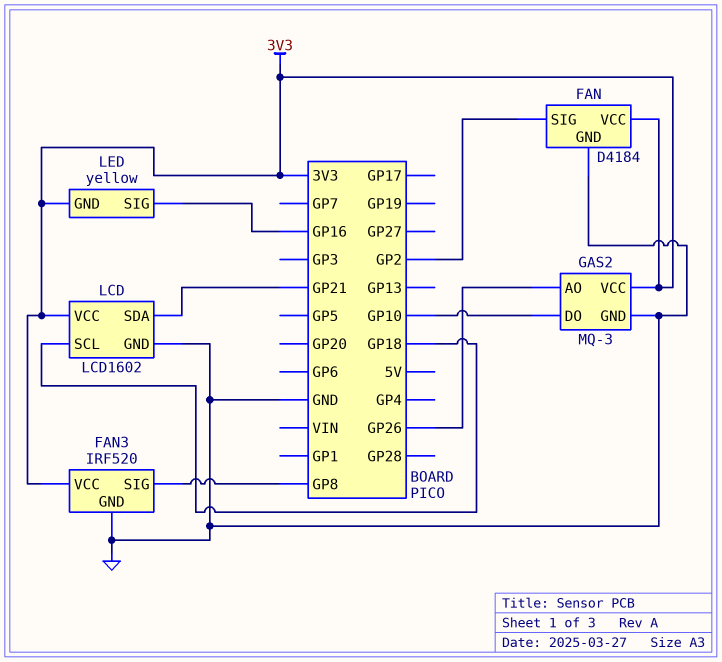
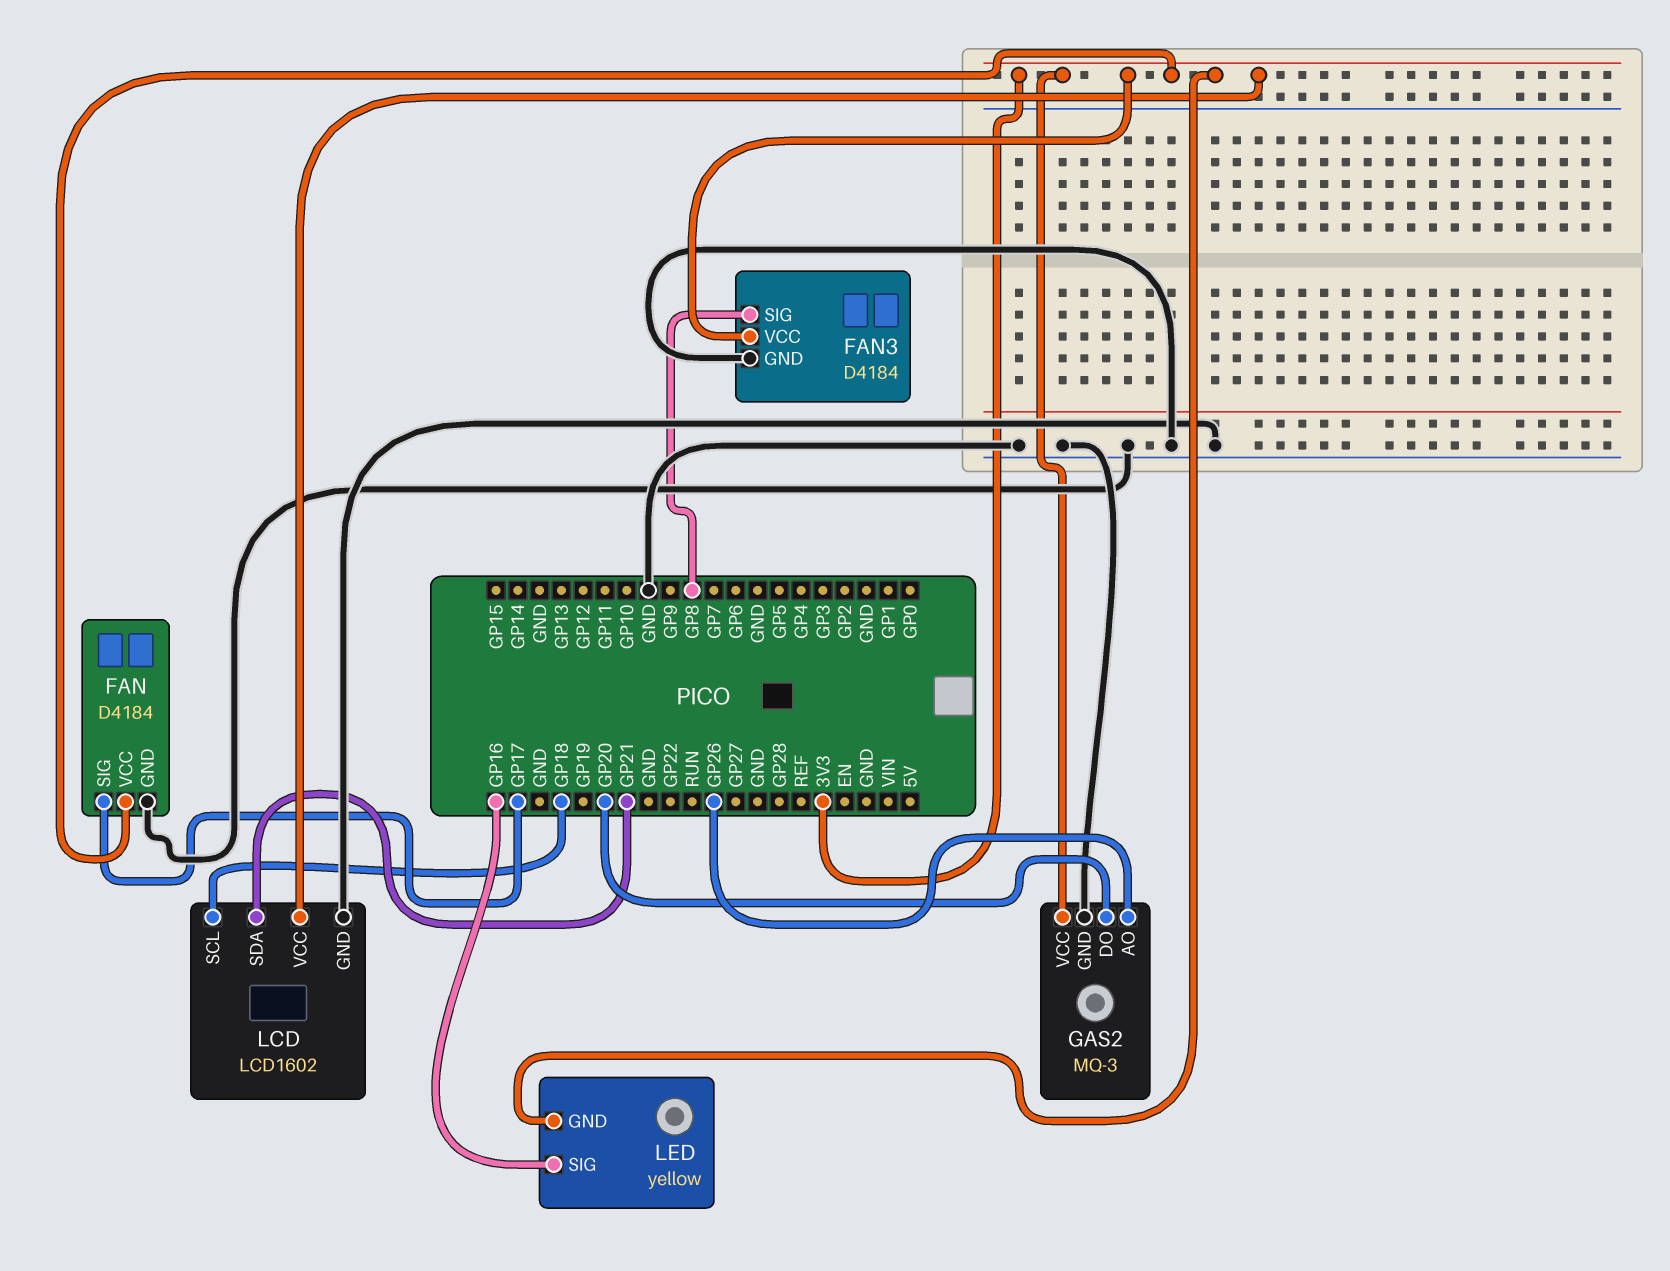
FAN pin SIG: GP2 -> GP17
FAN3: IRF520 -> D4184
GAS2 pin DO: GP10 -> GP20

